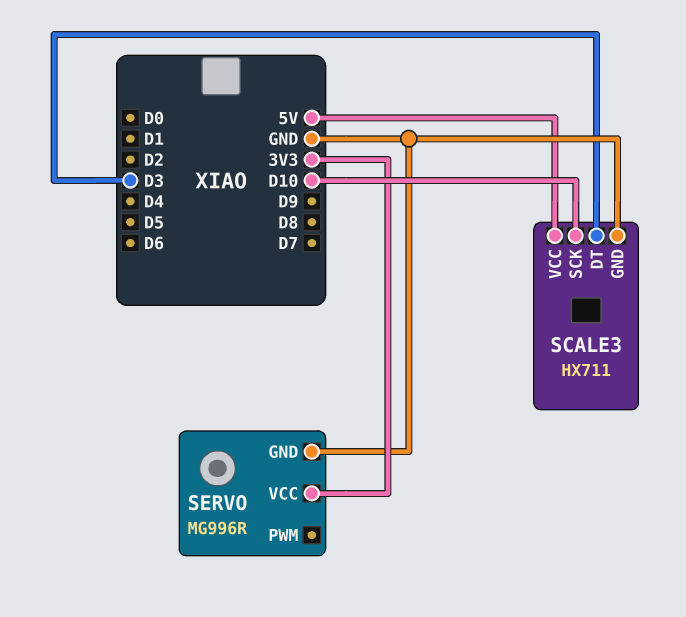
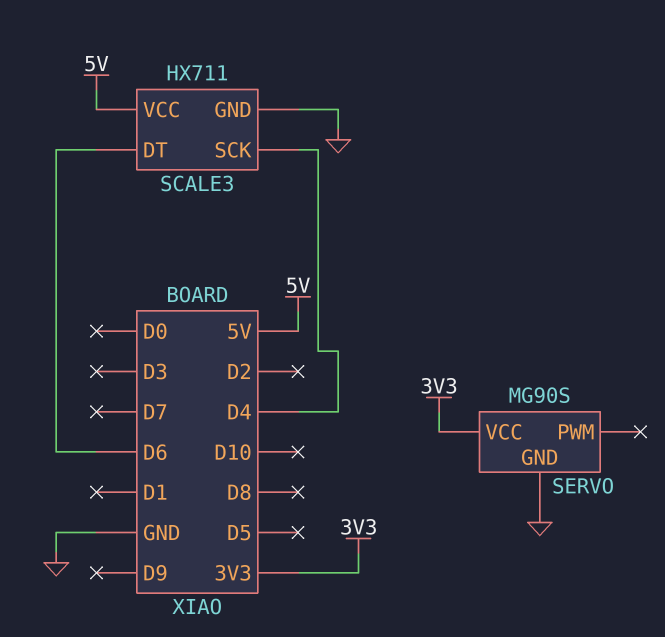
SCALE3 pin DT: D3 -> D6
SCALE3 pin SCK: D10 -> D4
SERVO: MG996R -> MG90S

